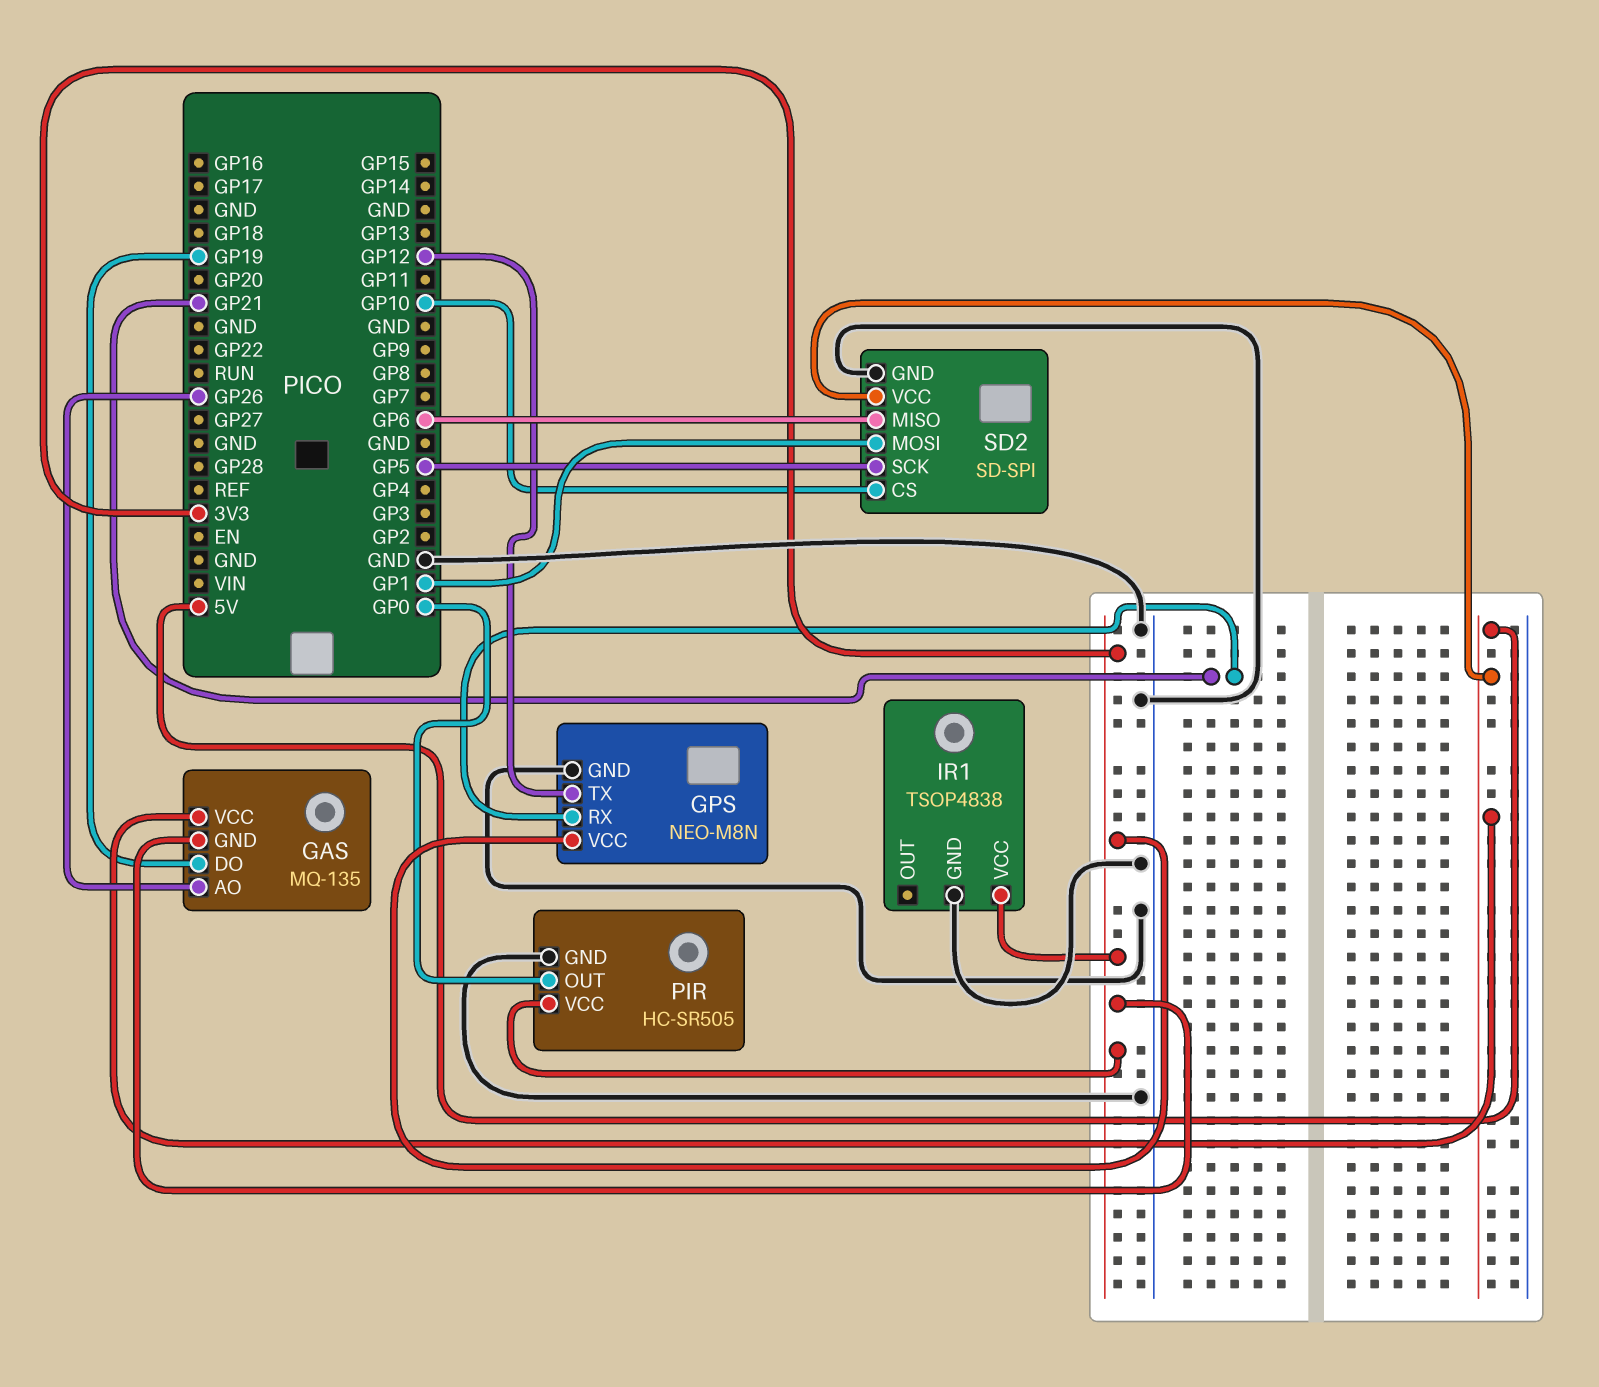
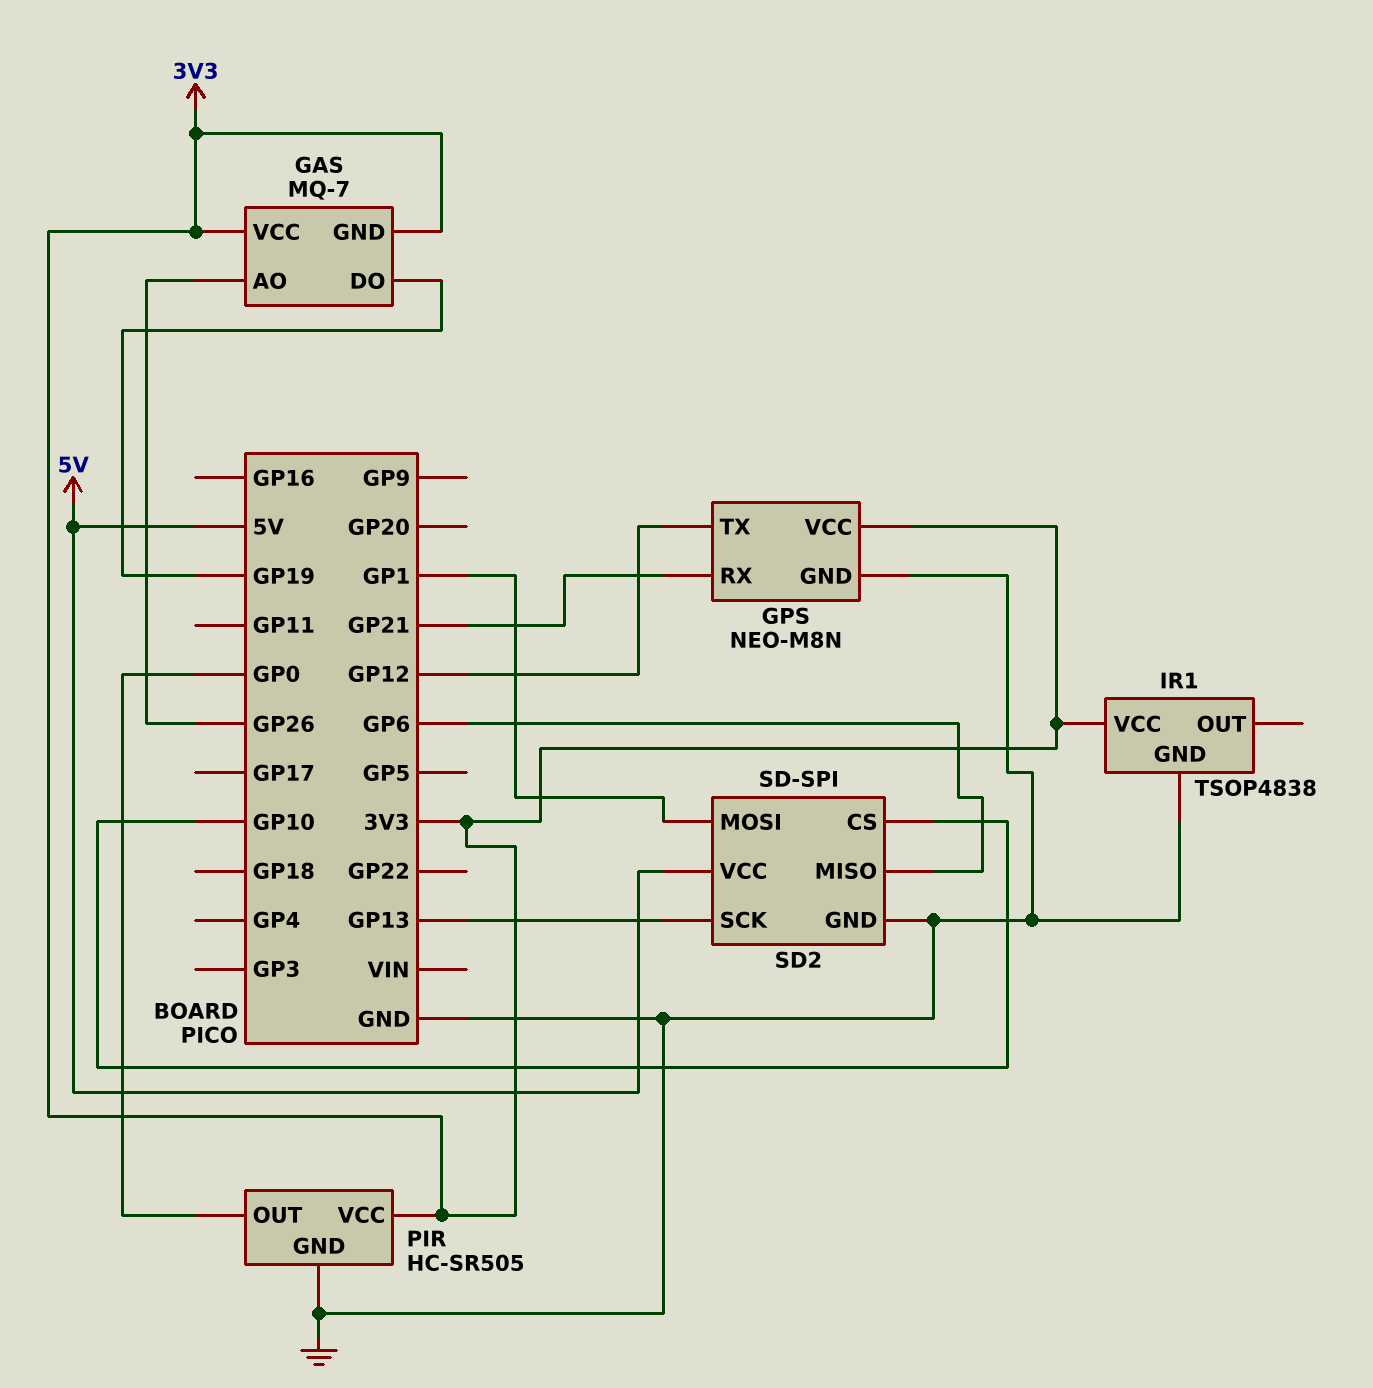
GAS: MQ-135 -> MQ-7
GAS pin VCC: 5V -> 3V3
SD2 pin SCK: GP5 -> GP13

